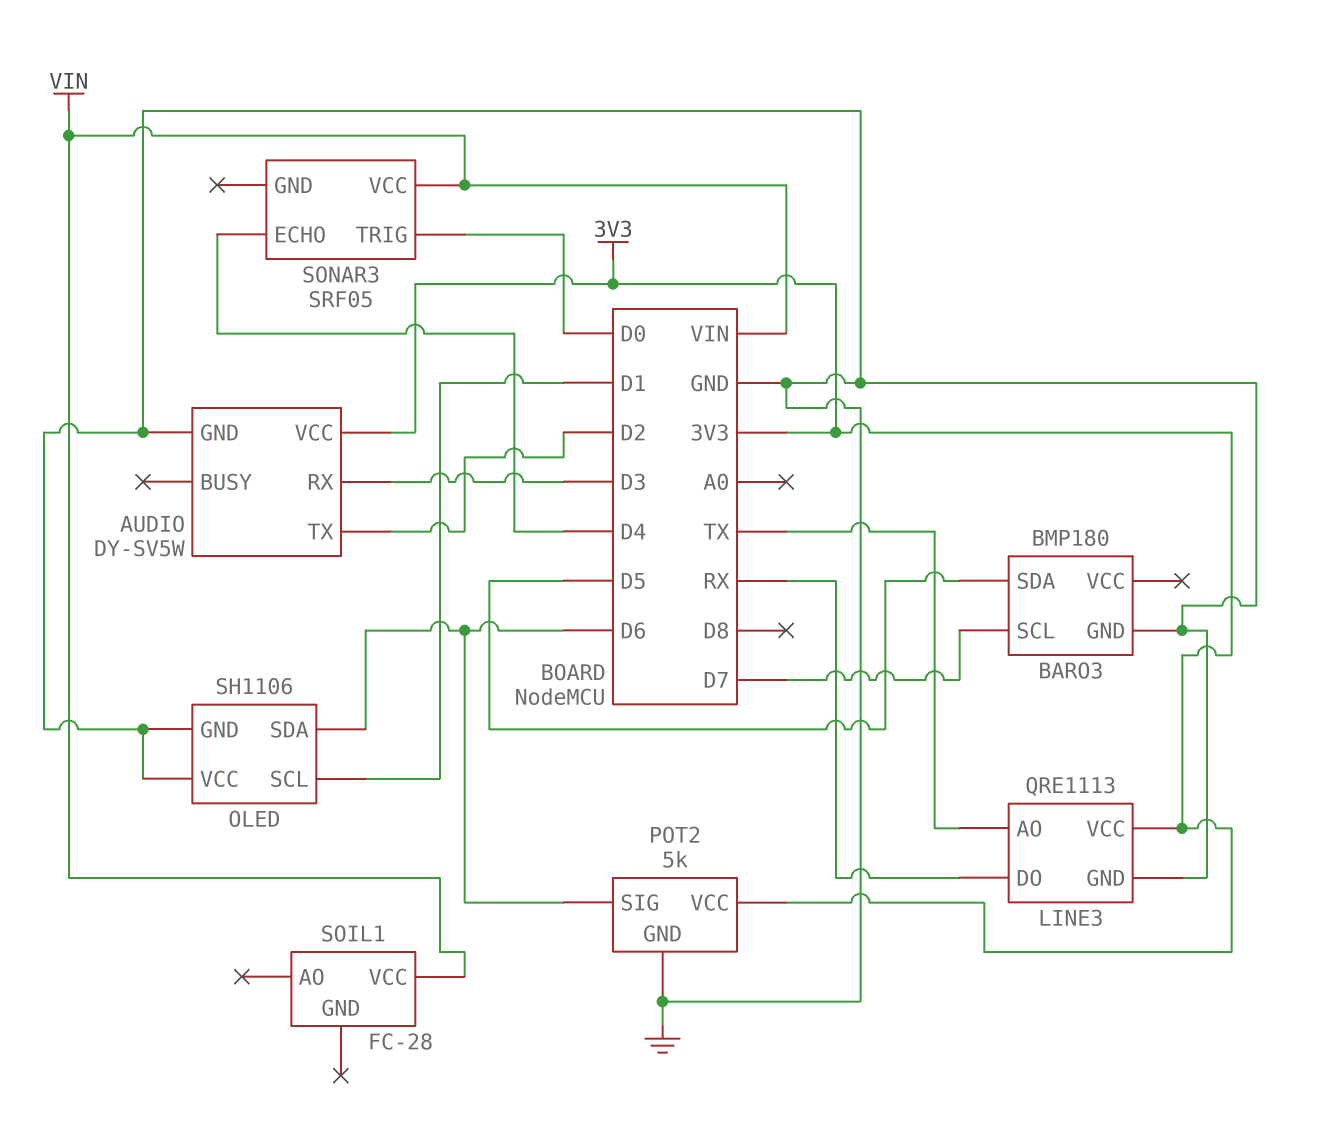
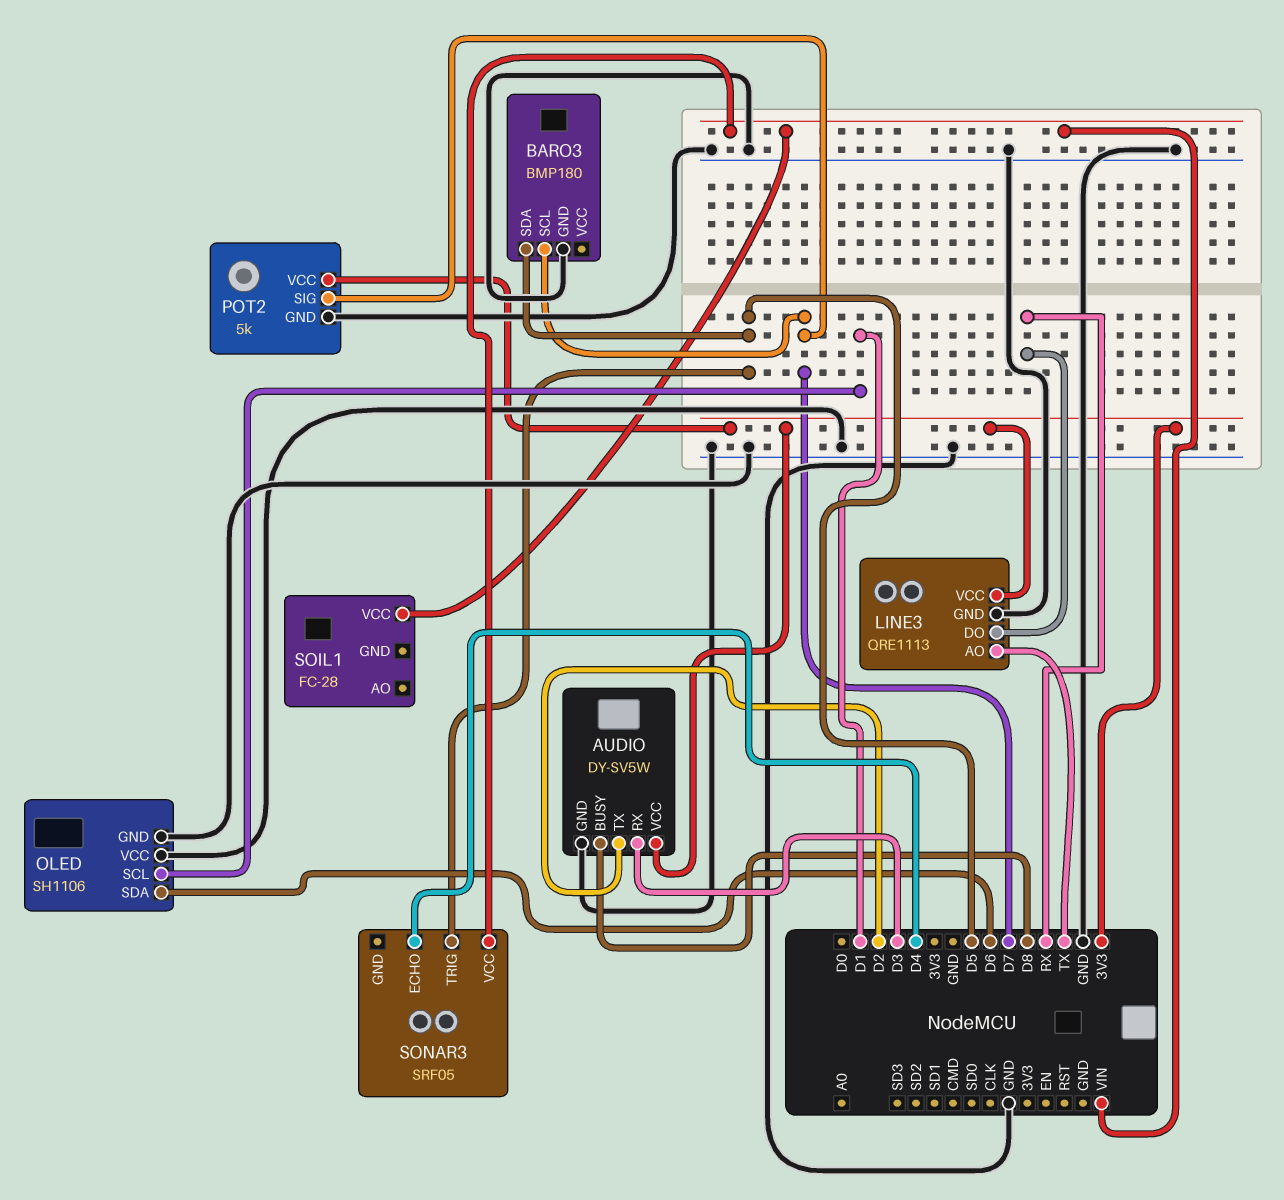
AUDIO pin BUSY: none -> D8
POT2 pin SIG: D6 -> D7
SONAR3 pin TRIG: D0 -> D5

